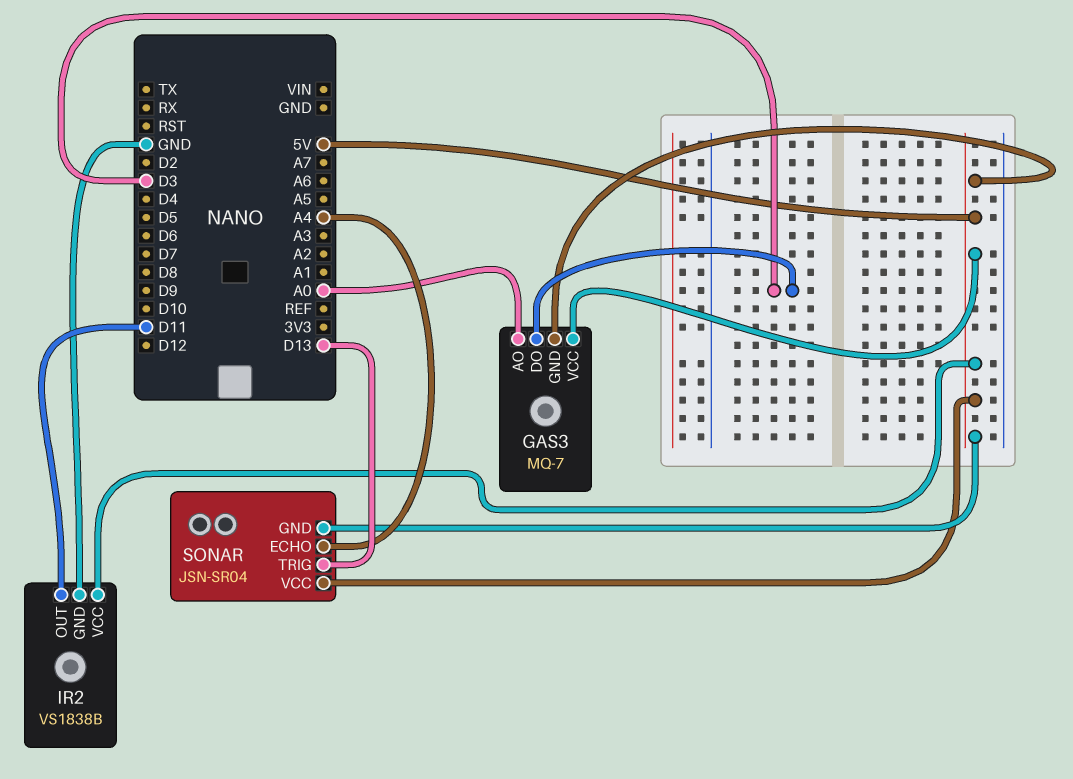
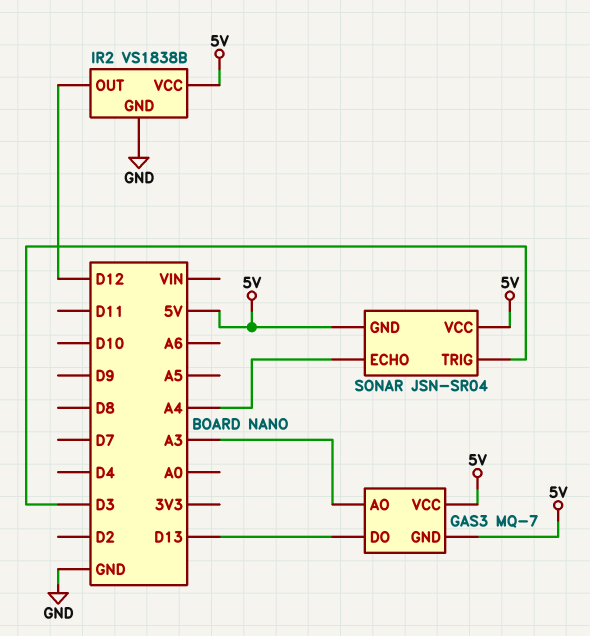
GAS3 pin AO: A0 -> A3
GAS3 pin DO: D3 -> D13
IR2 pin OUT: D11 -> D12
SONAR pin TRIG: D13 -> D3

